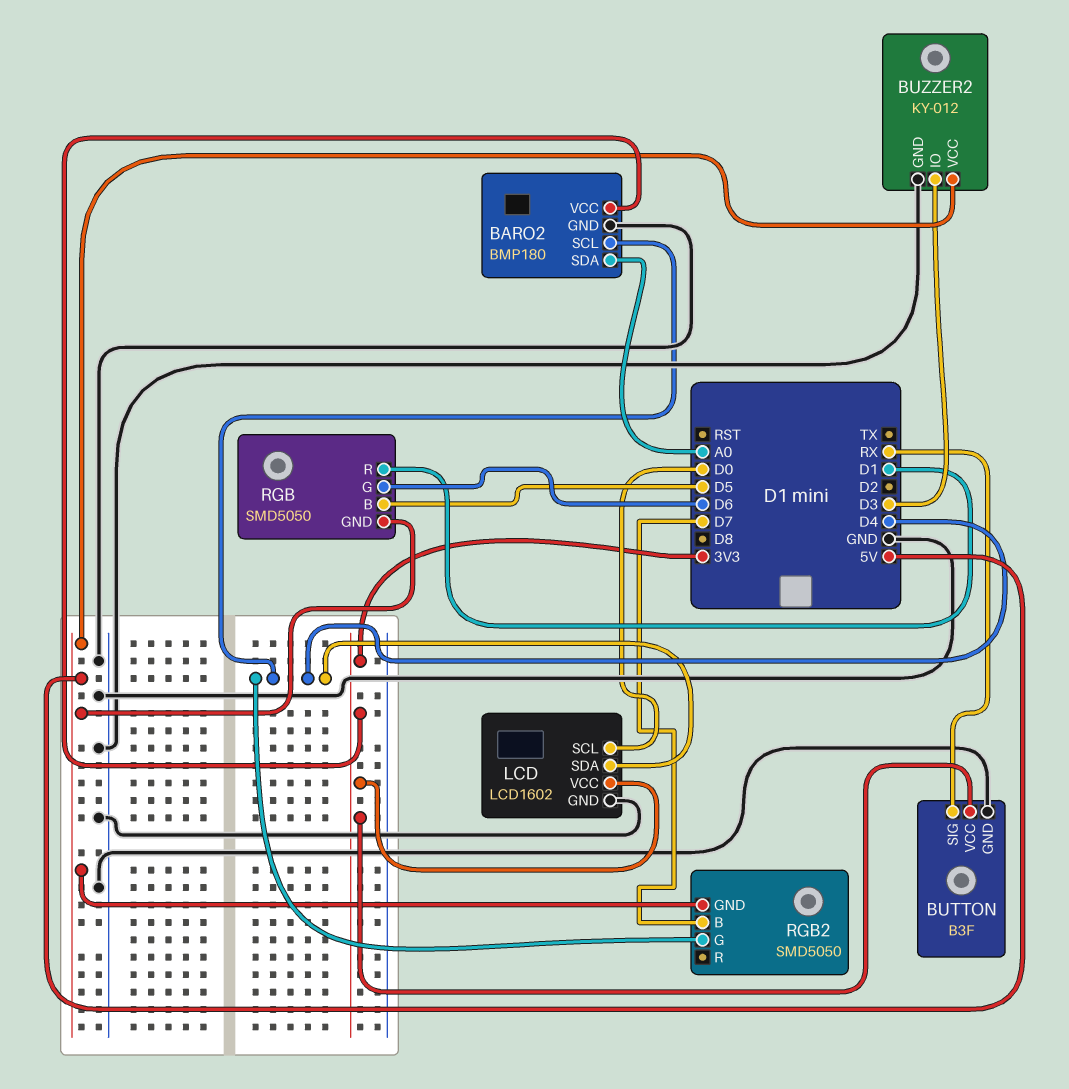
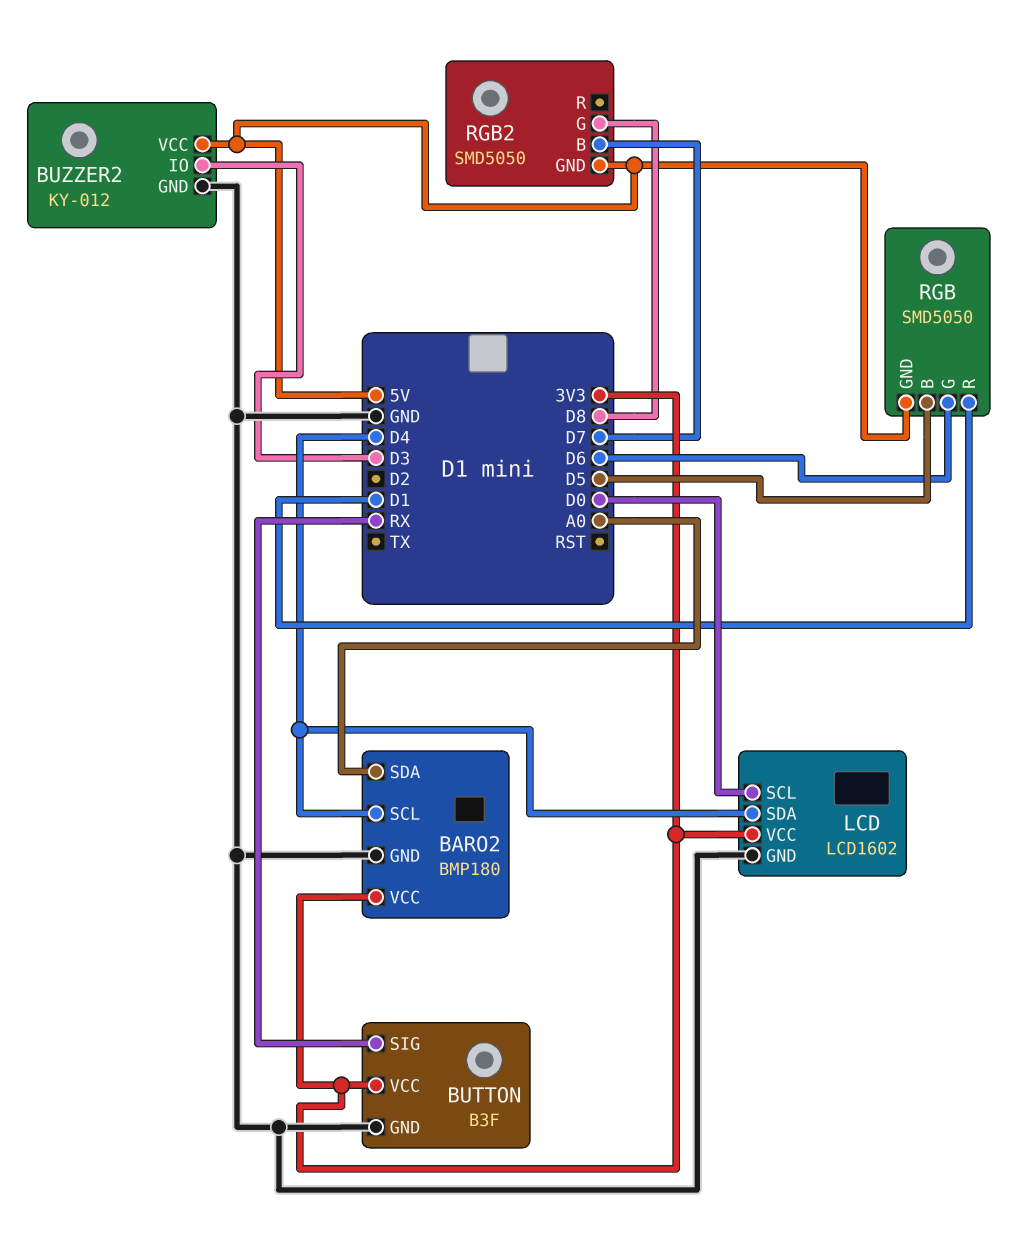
RGB2 pin G: D4 -> D8

